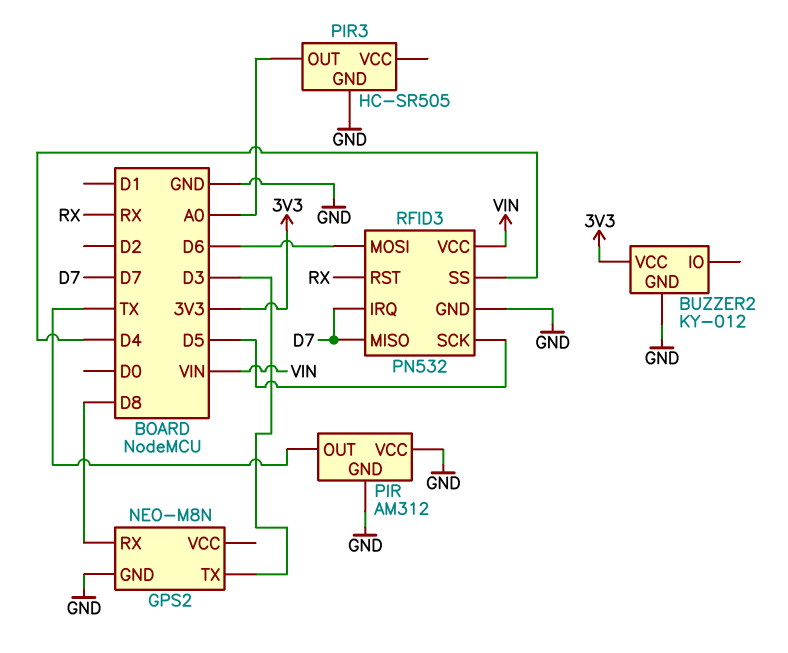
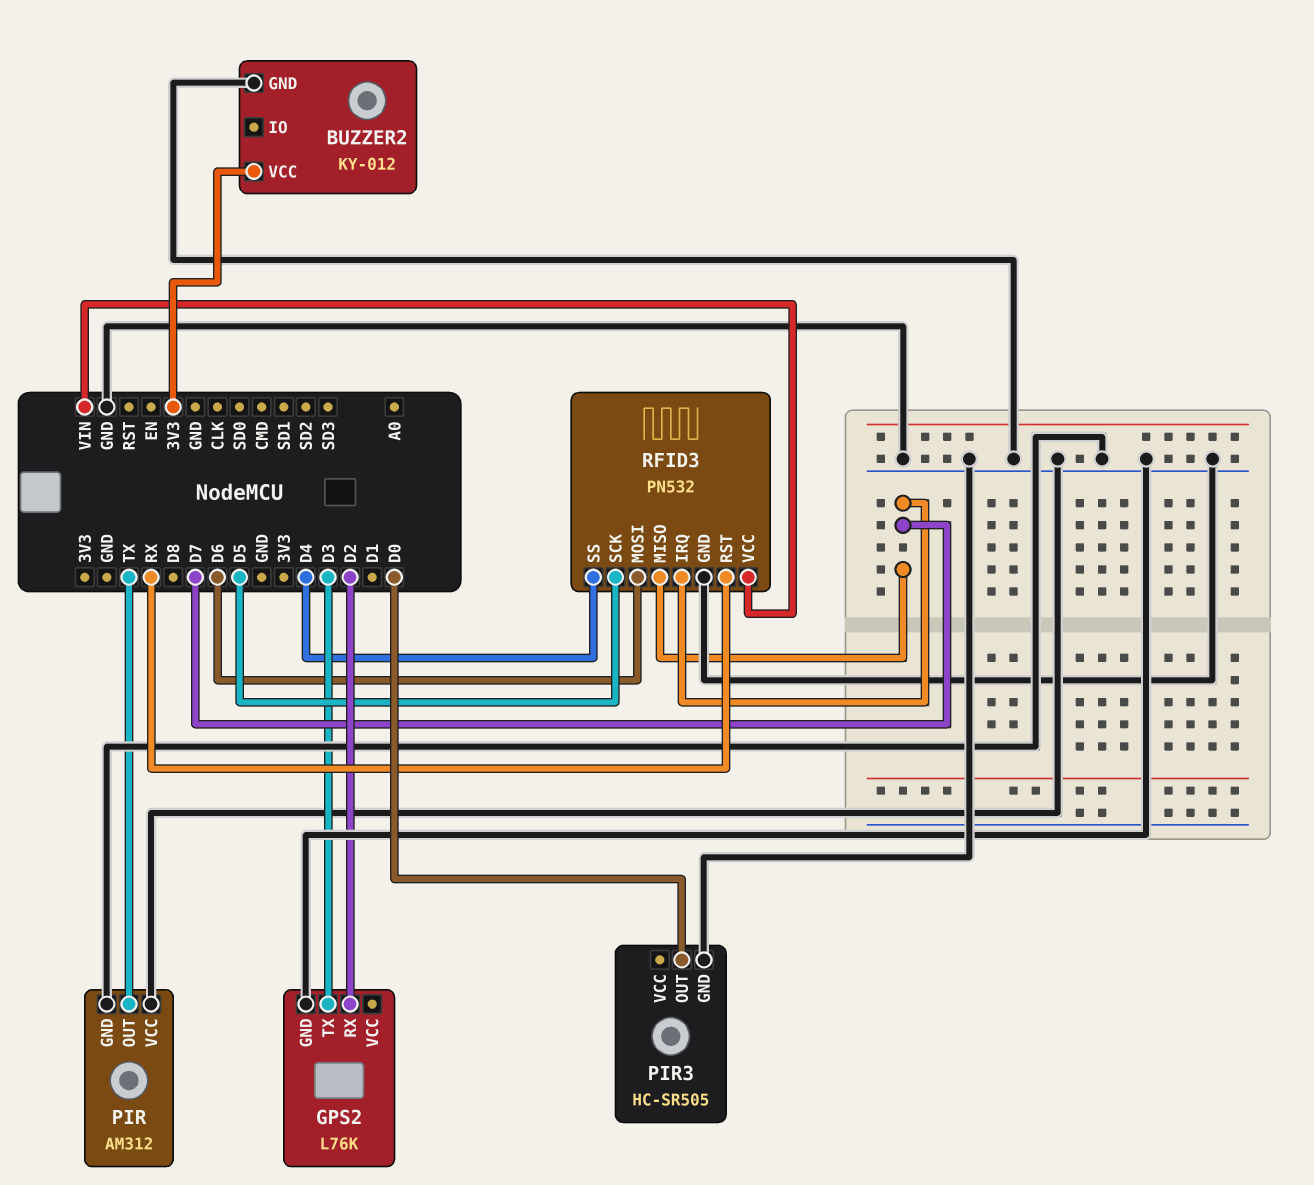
GPS2: NEO-M8N -> L76K
GPS2 pin RX: D8 -> D2
PIR3 pin OUT: A0 -> D0

